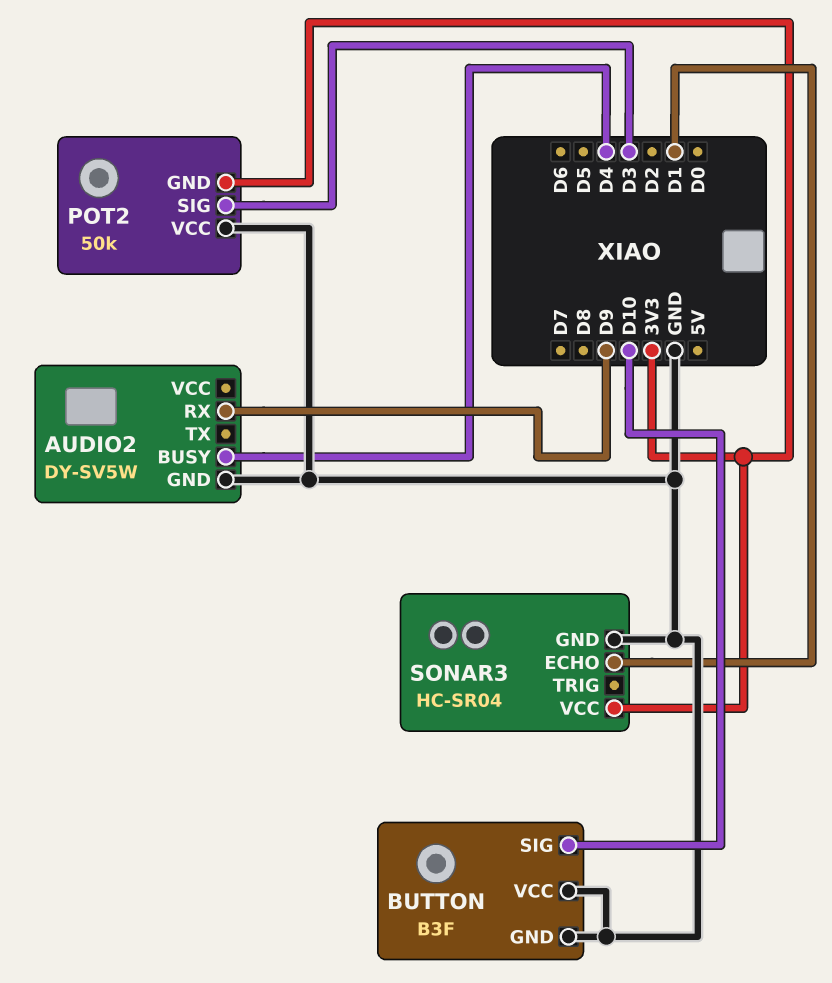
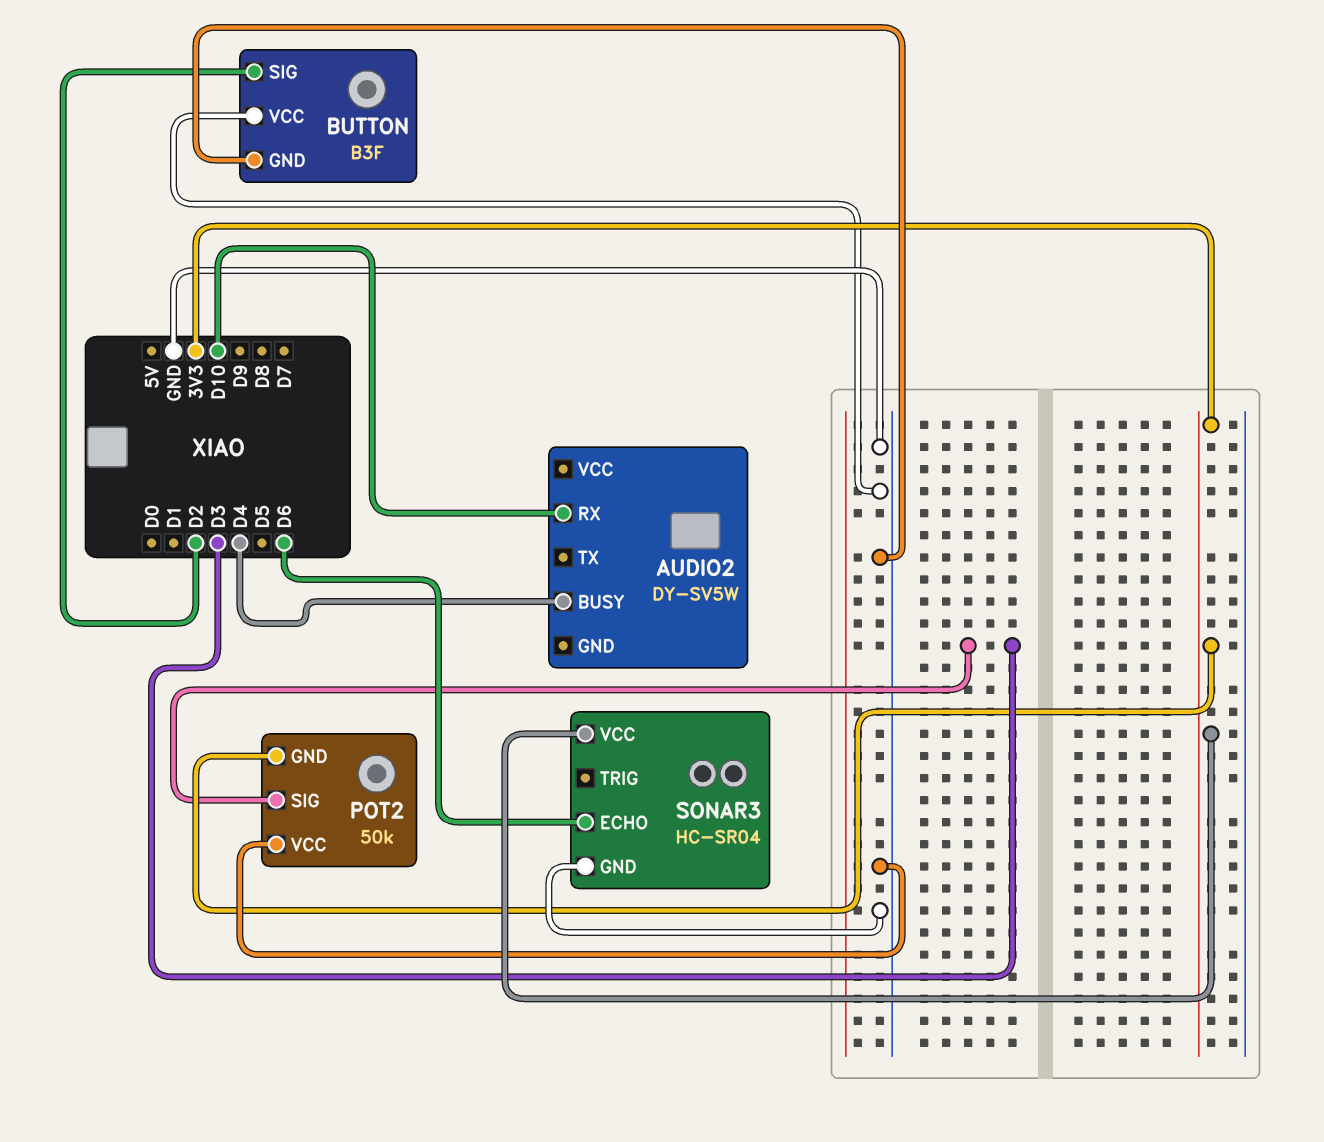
AUDIO2 pin GND: GND -> none
AUDIO2 pin RX: D9 -> D10
BUTTON pin SIG: D10 -> D2
SONAR3 pin ECHO: D1 -> D6

